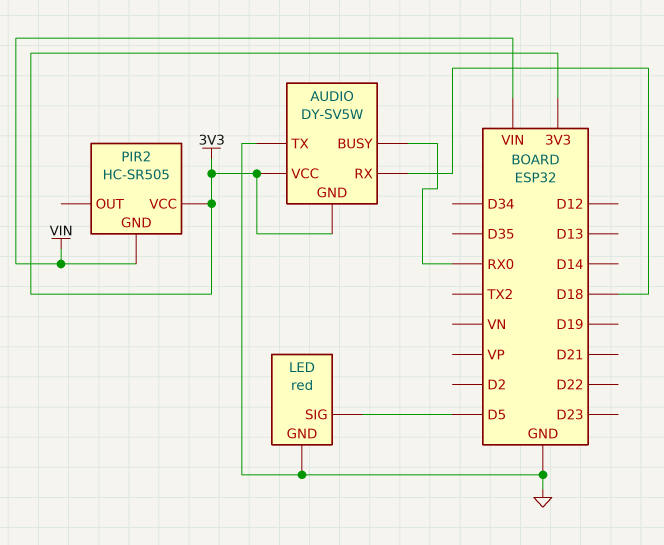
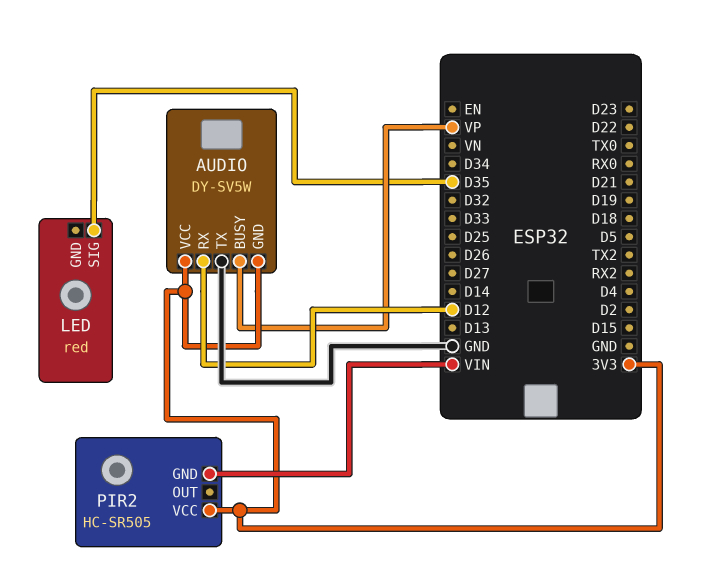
AUDIO pin BUSY: RX0 -> VP
AUDIO pin RX: D18 -> D12
LED pin GND: GND -> none
LED pin SIG: D5 -> D35

